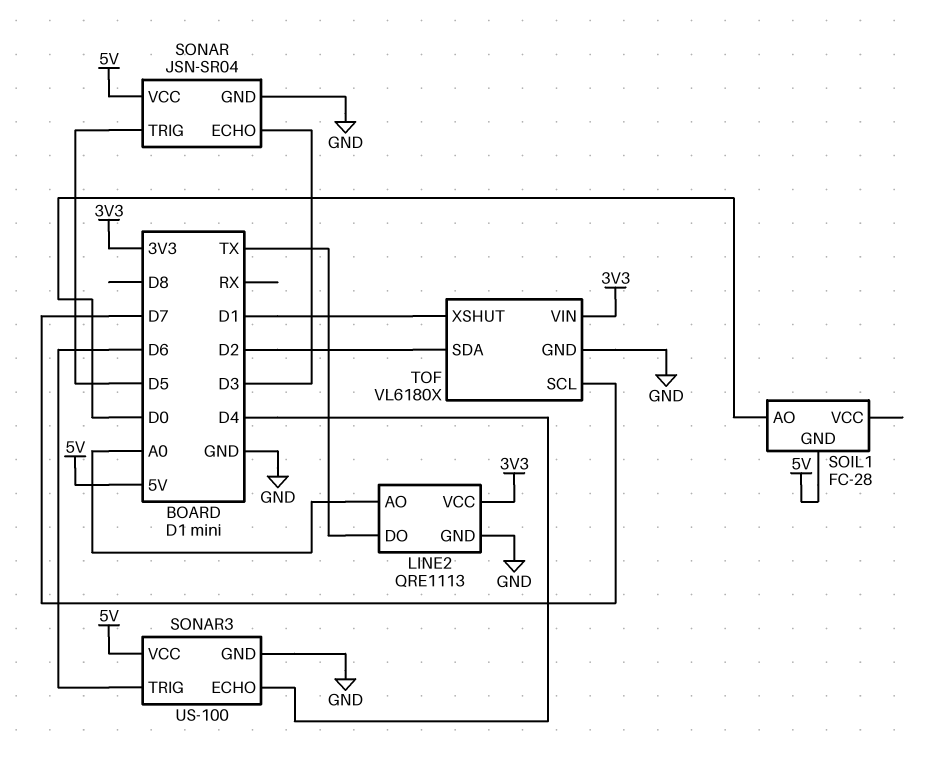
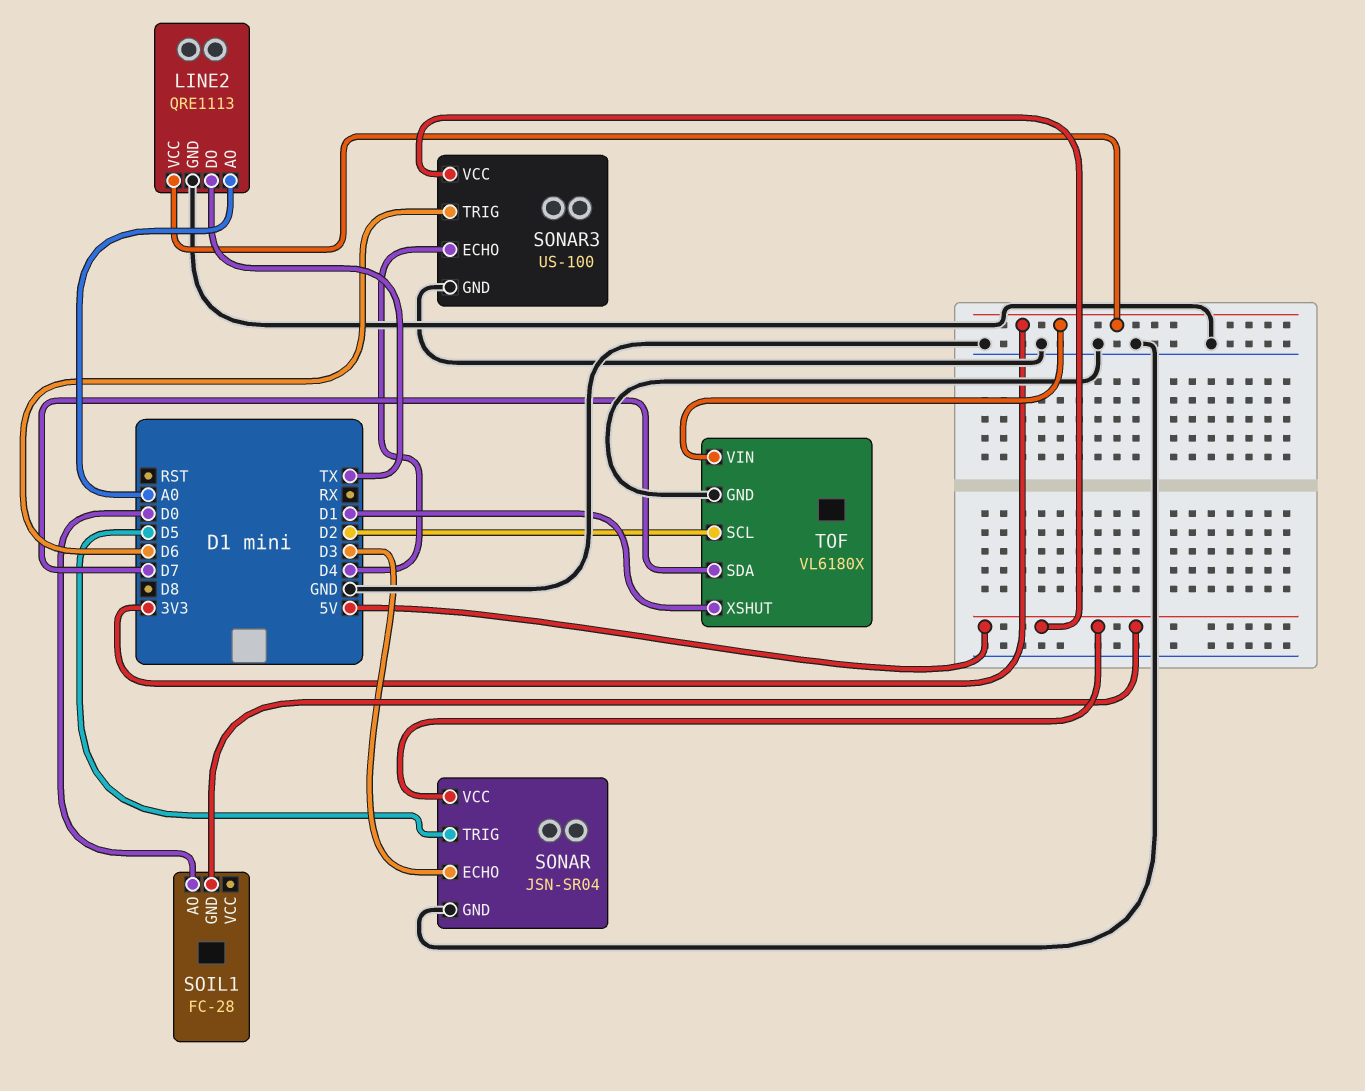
TOF pin SCL: D7 -> D2
TOF pin SDA: D2 -> D7

